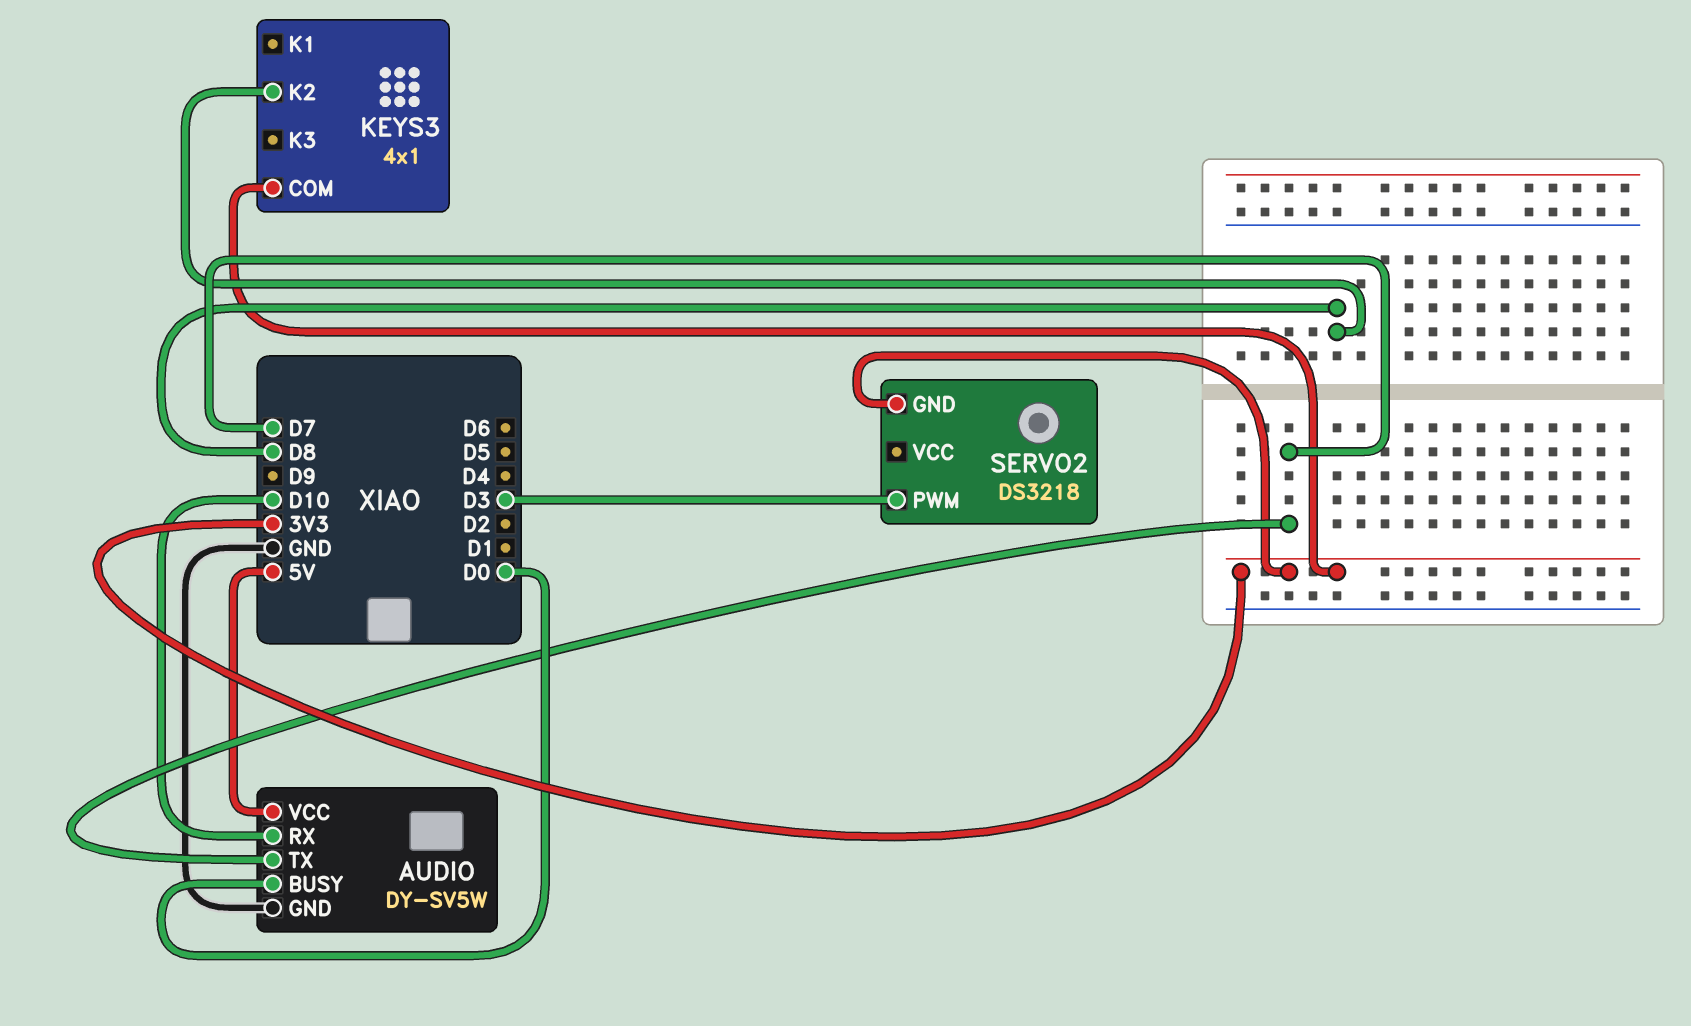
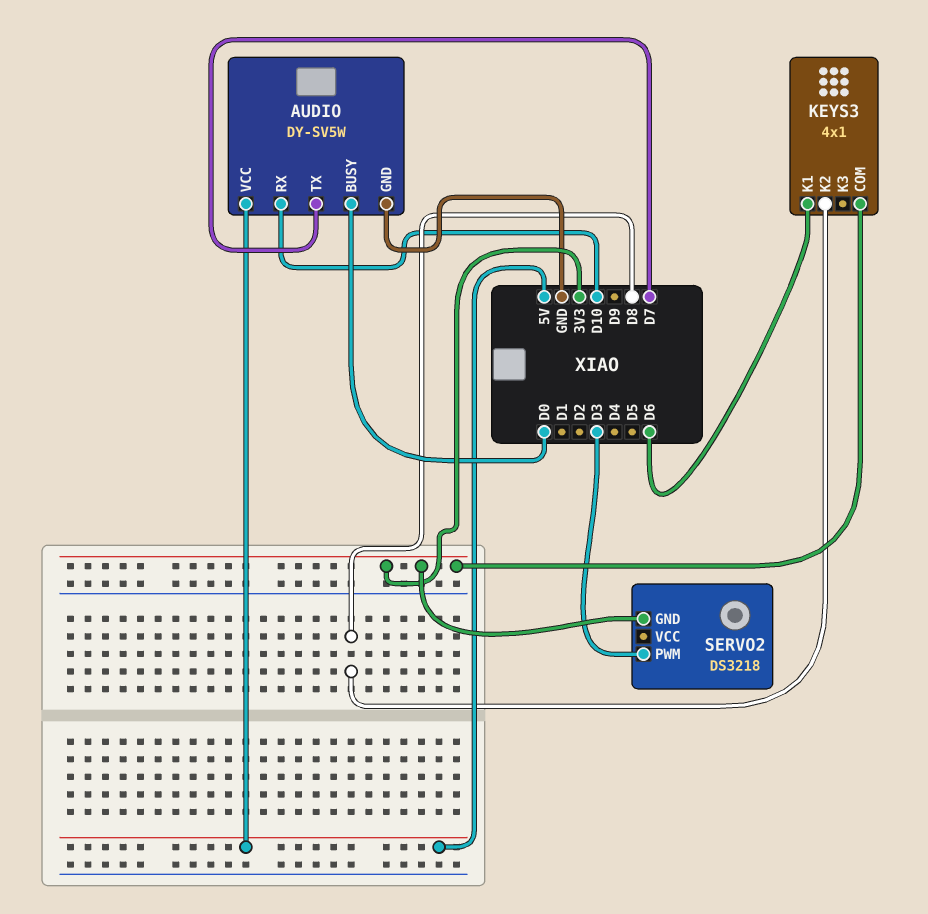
KEYS3 pin K1: none -> D6

